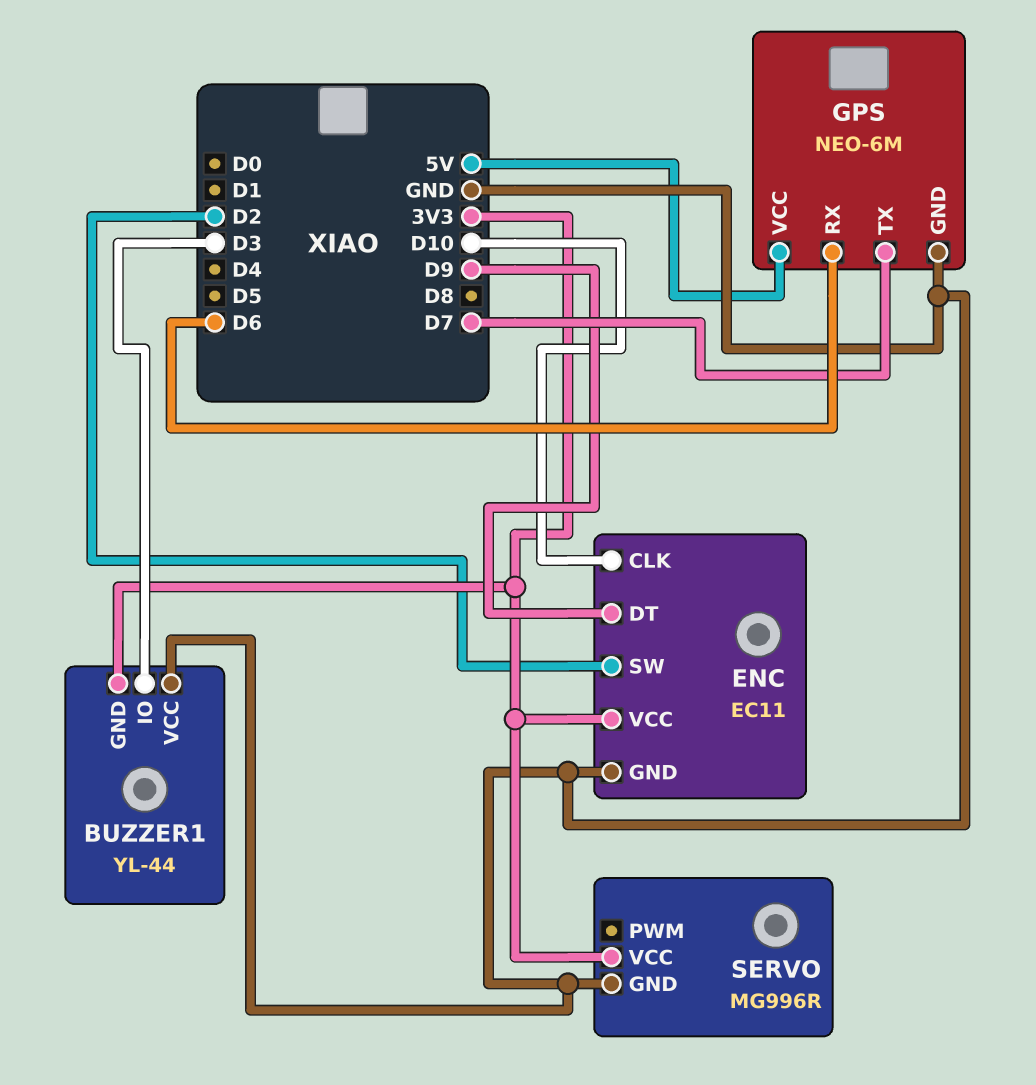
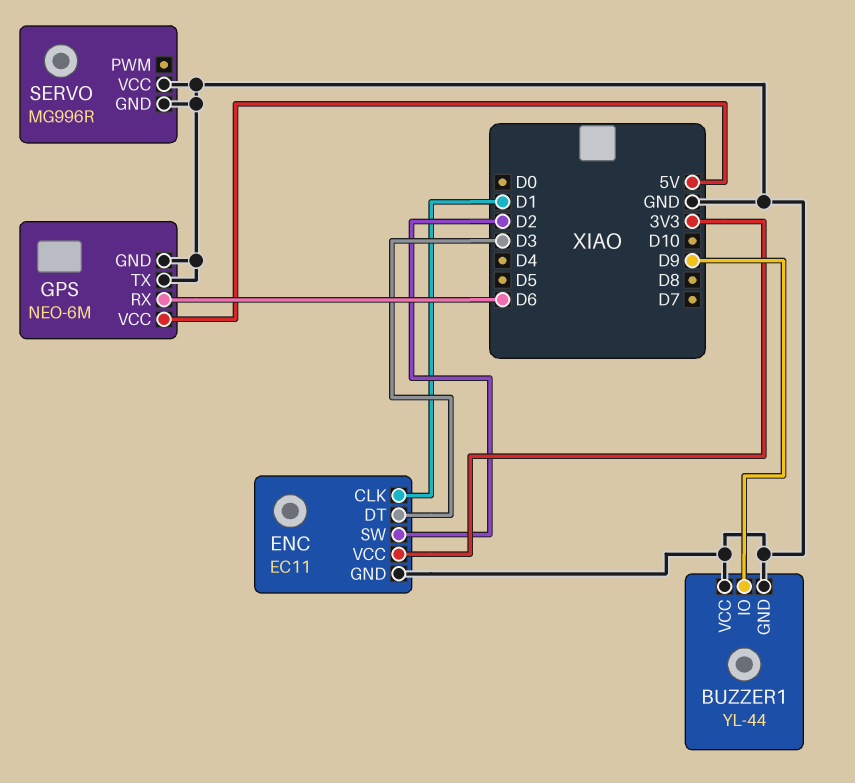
BUZZER1 pin GND: 3V3 -> GND
BUZZER1 pin IO: D3 -> D9
ENC pin CLK: D10 -> D1
ENC pin DT: D9 -> D3
GPS pin TX: D7 -> GND
SERVO pin VCC: 3V3 -> GND

